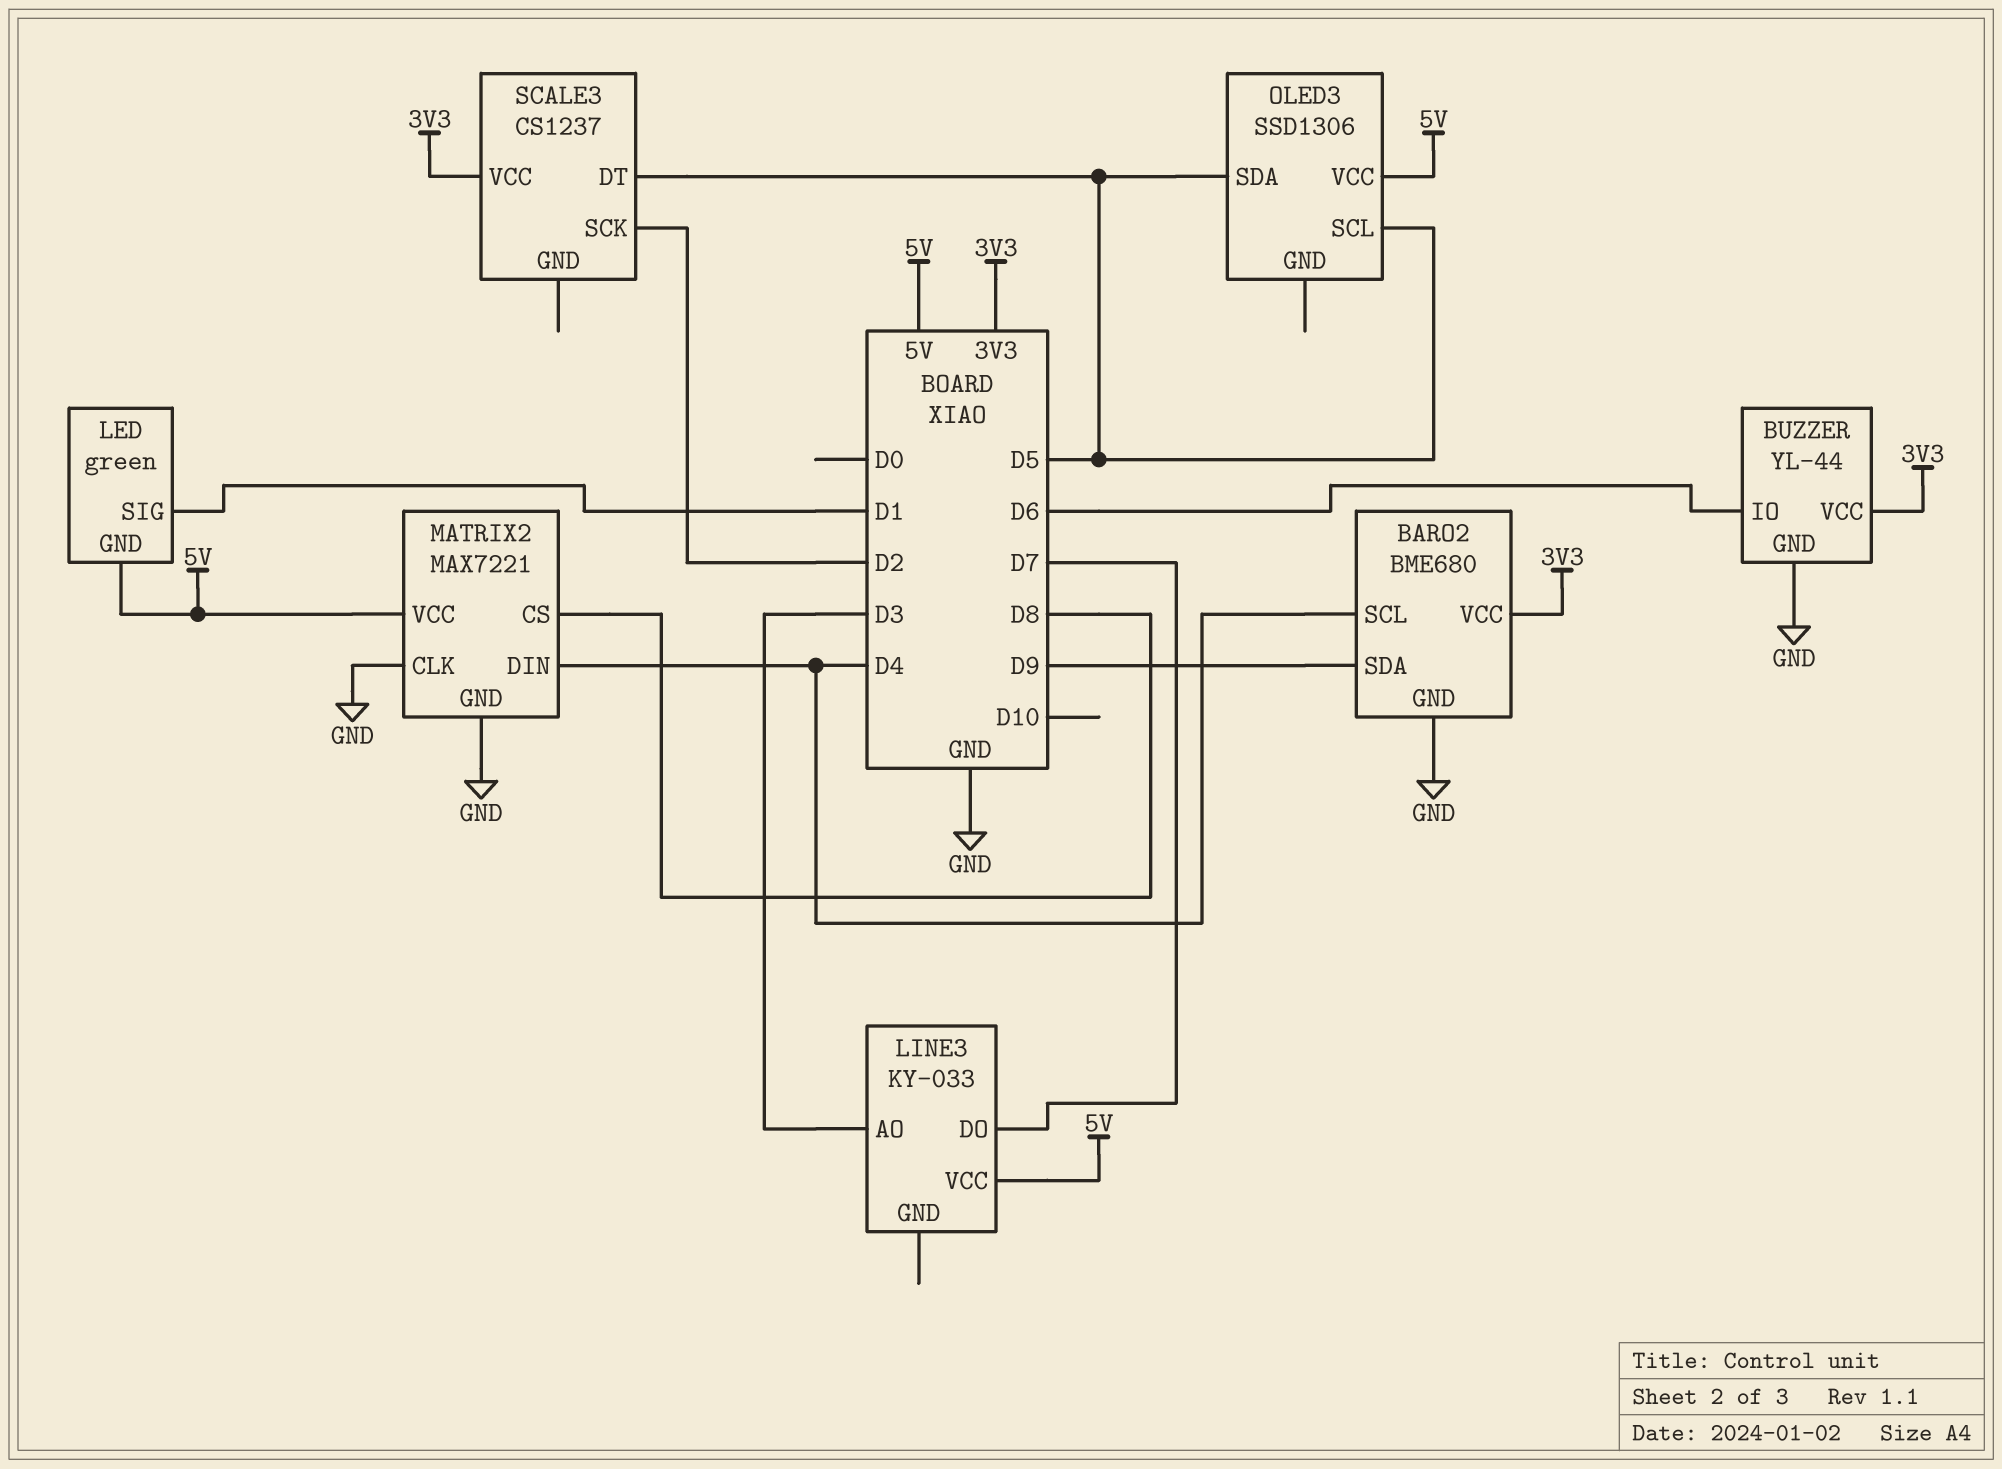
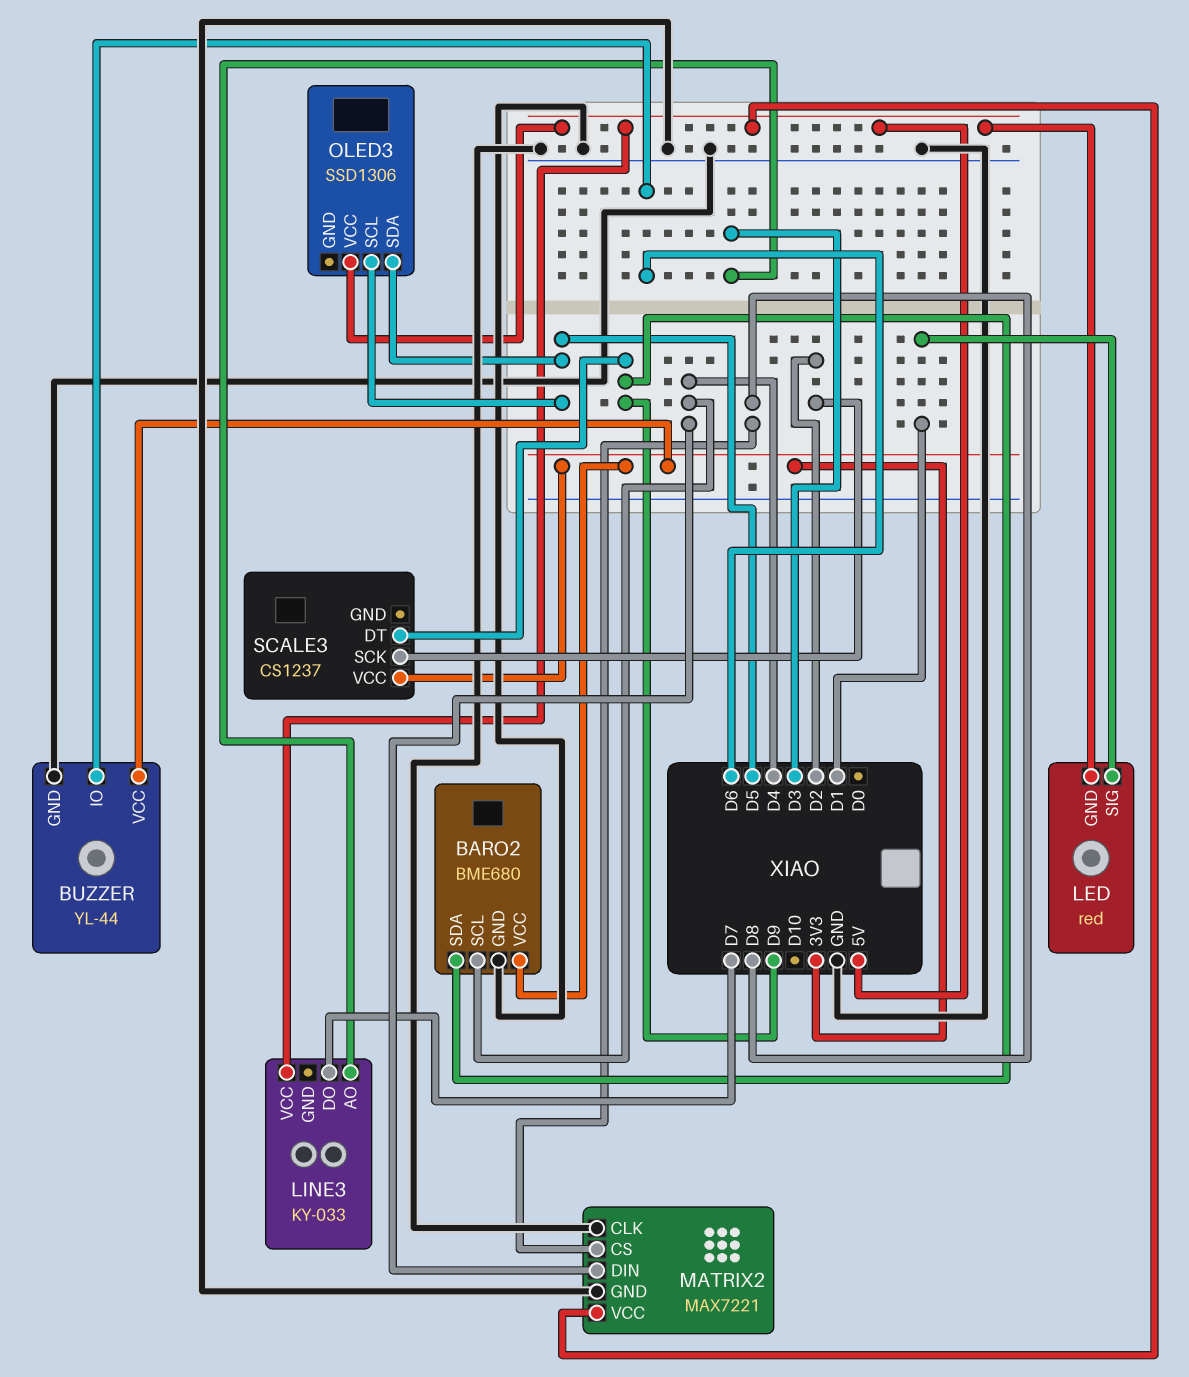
LED: green -> red
SCALE3 pin DT: D5 -> D9

